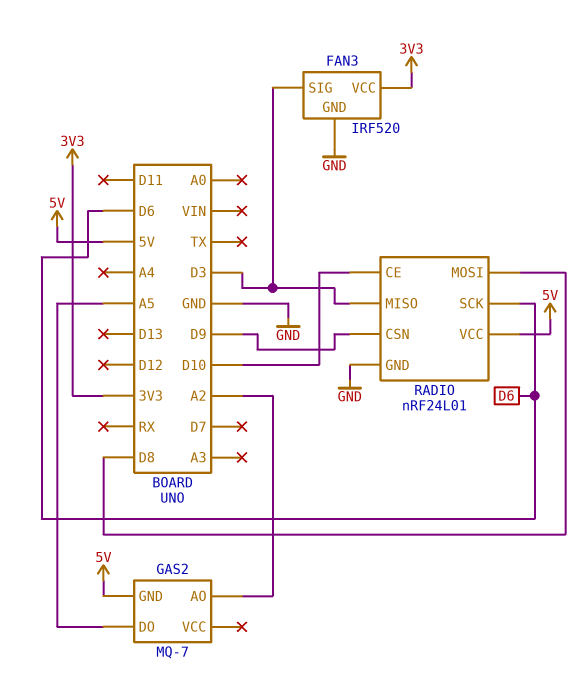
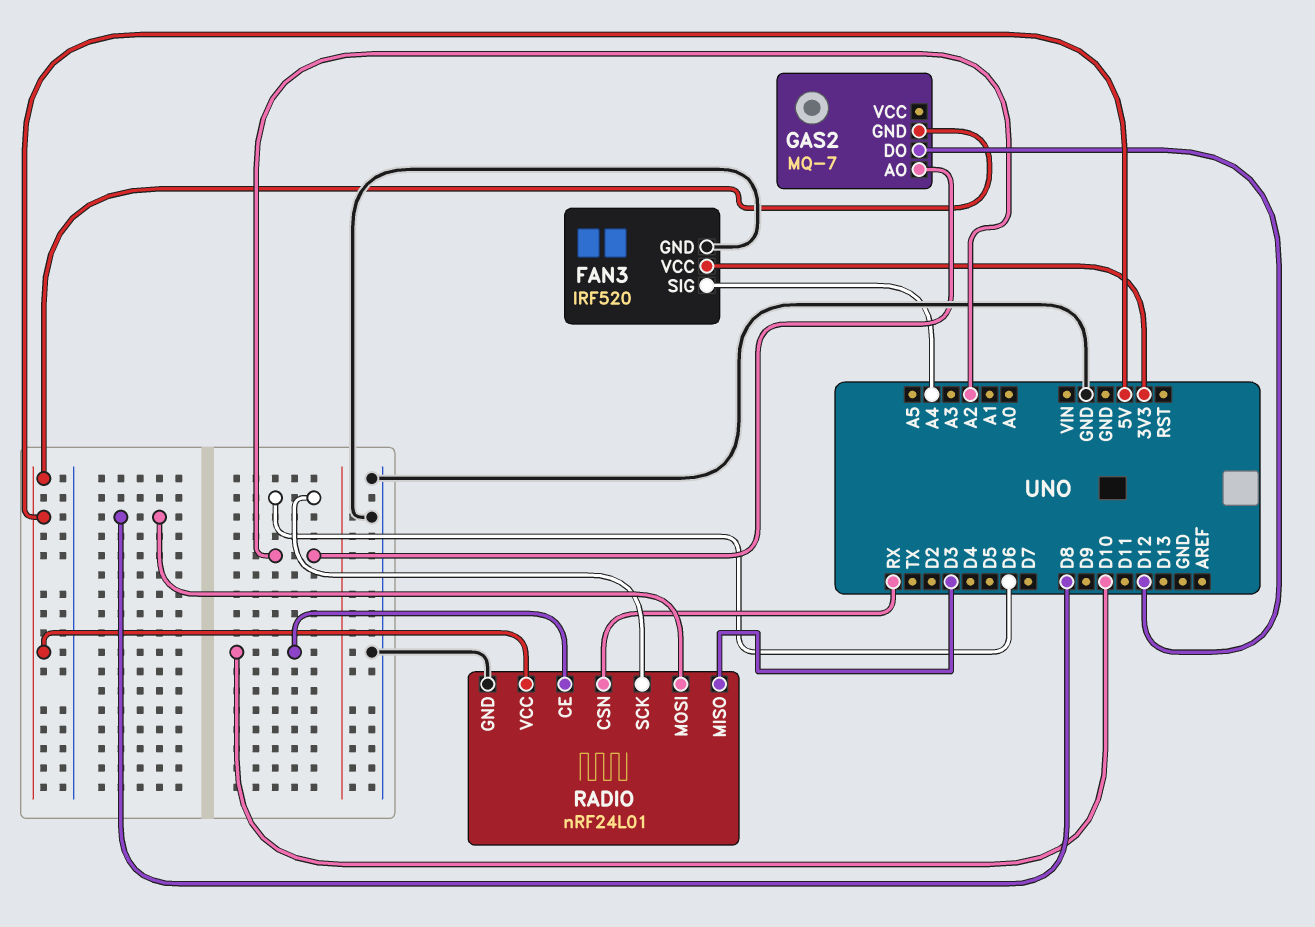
FAN3 pin SIG: D3 -> A4
GAS2 pin DO: A5 -> D12
RADIO pin CSN: D9 -> RX

